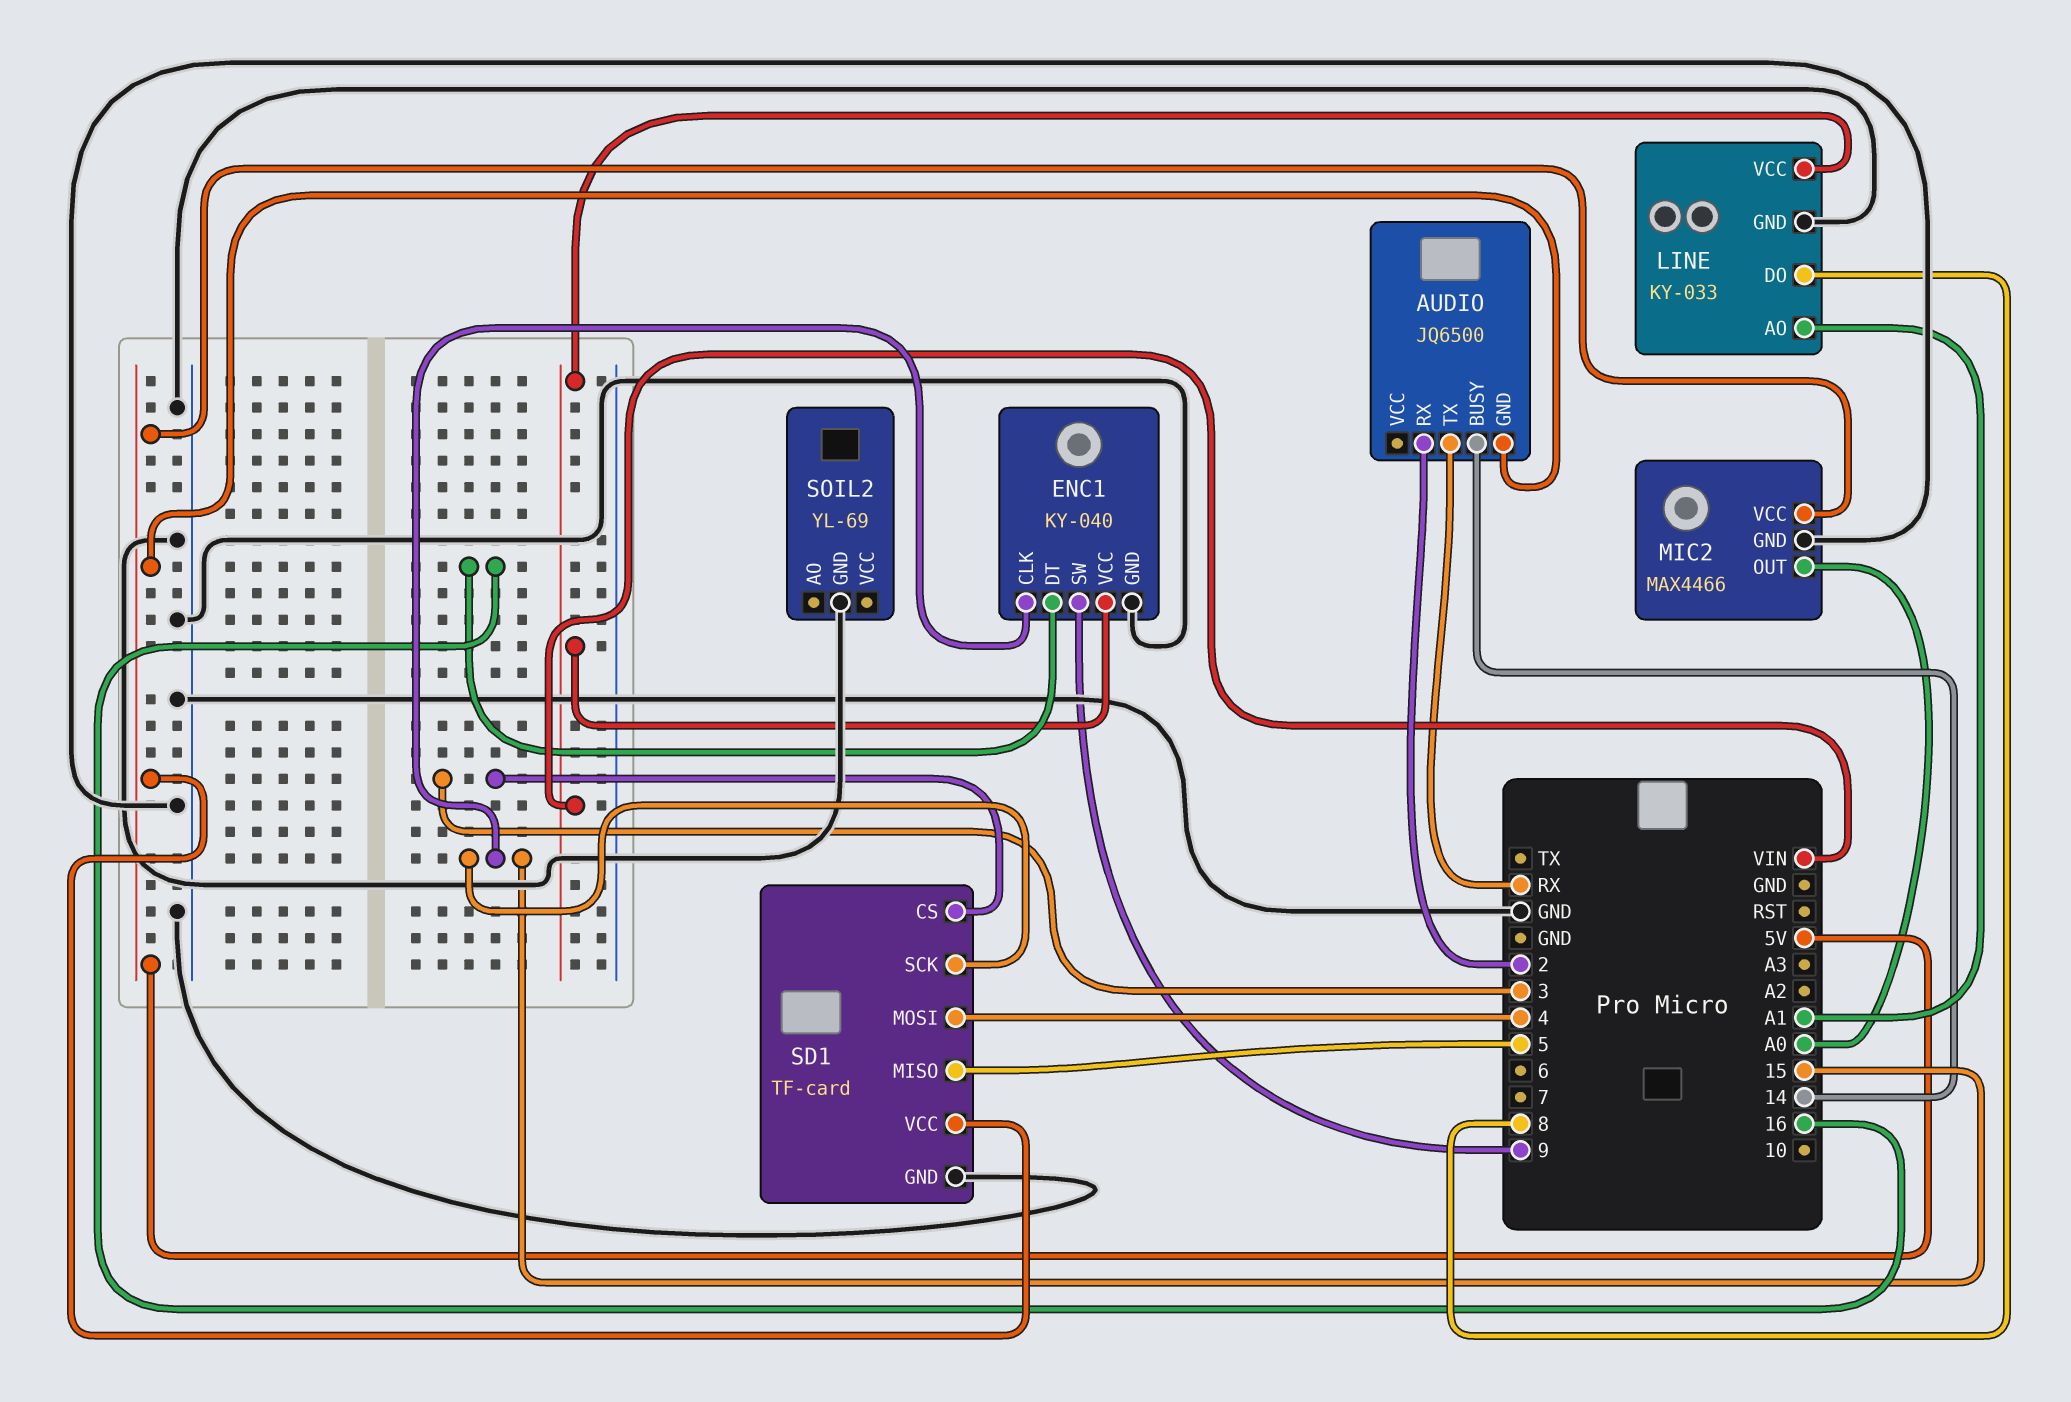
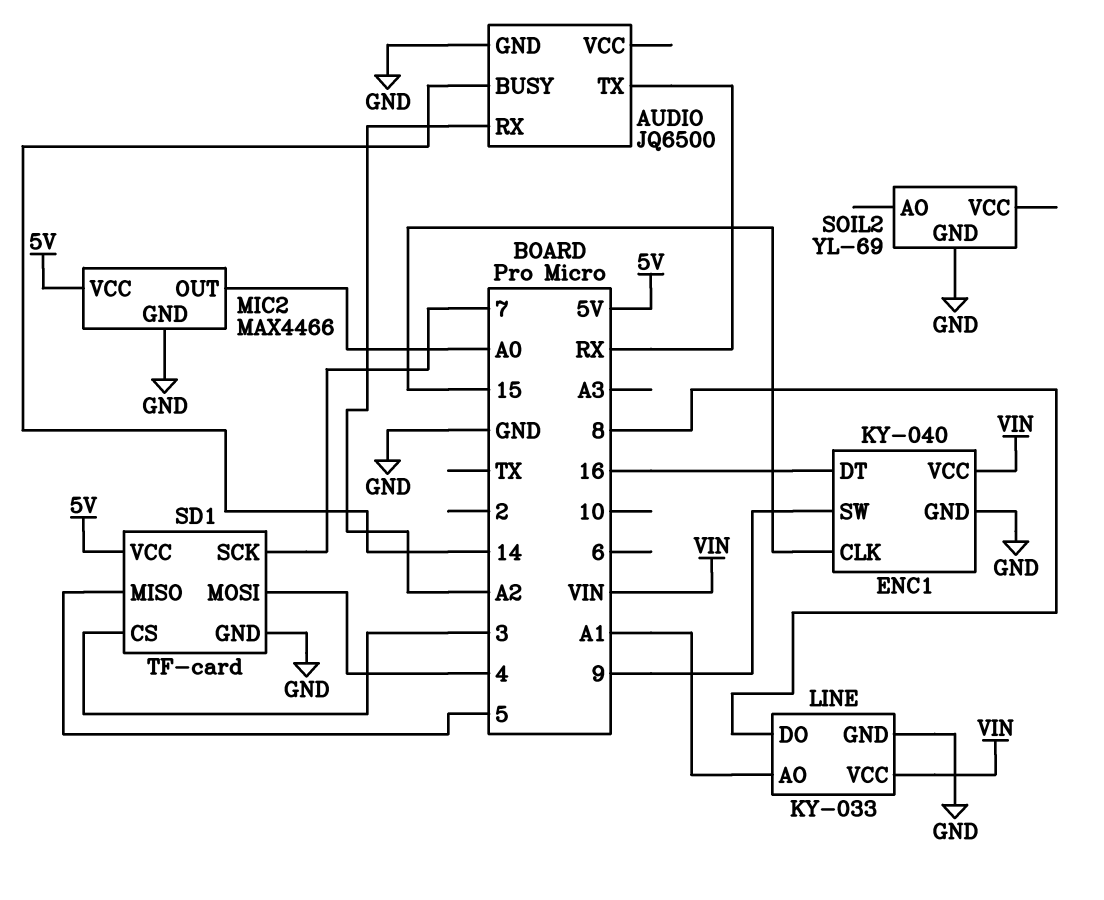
AUDIO pin GND: 5V -> GND
AUDIO pin RX: 2 -> A2
SD1 pin SCK: 15 -> 7

